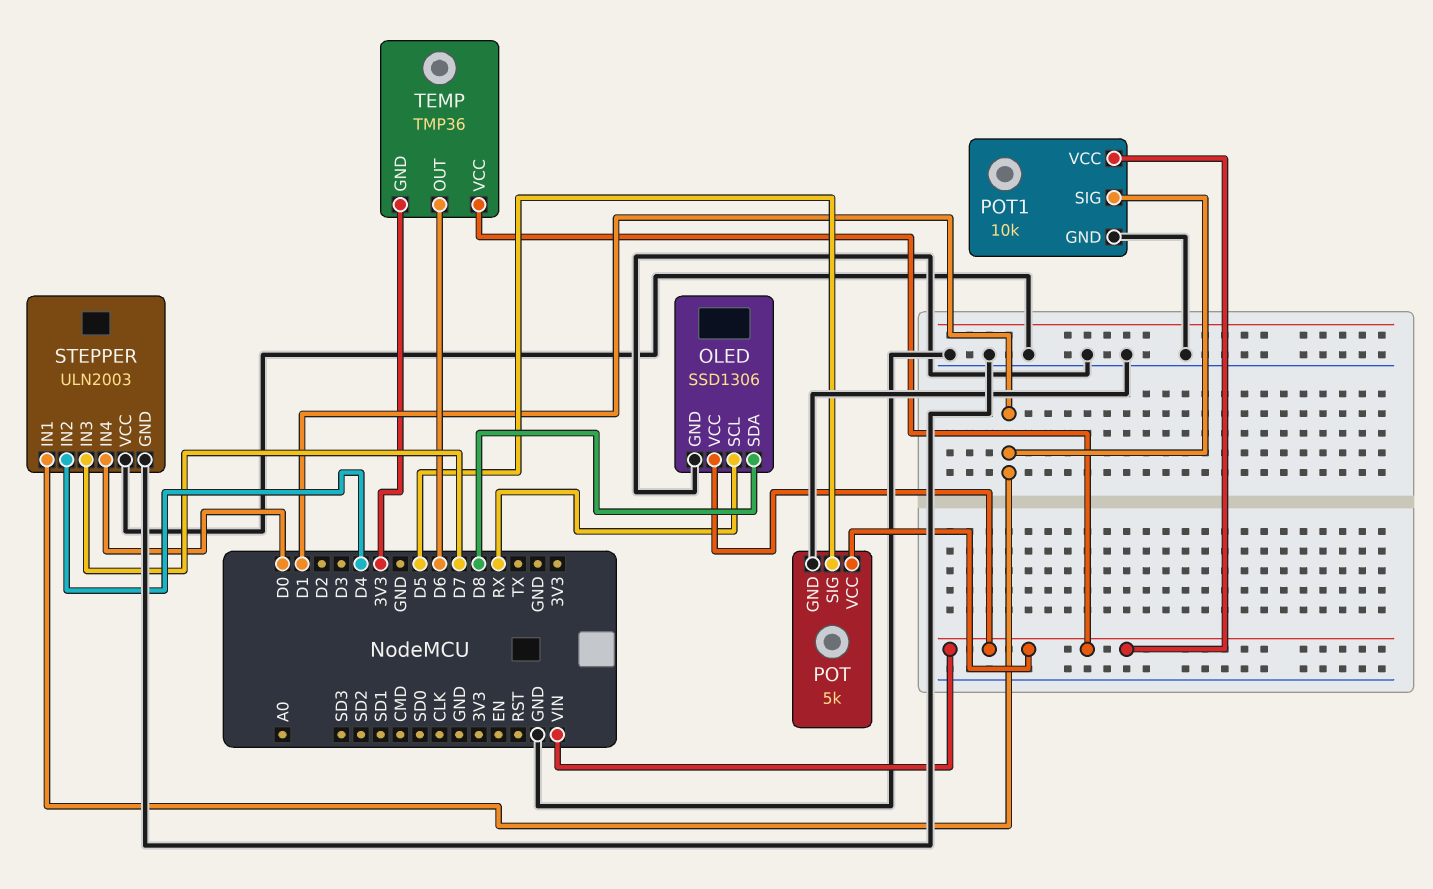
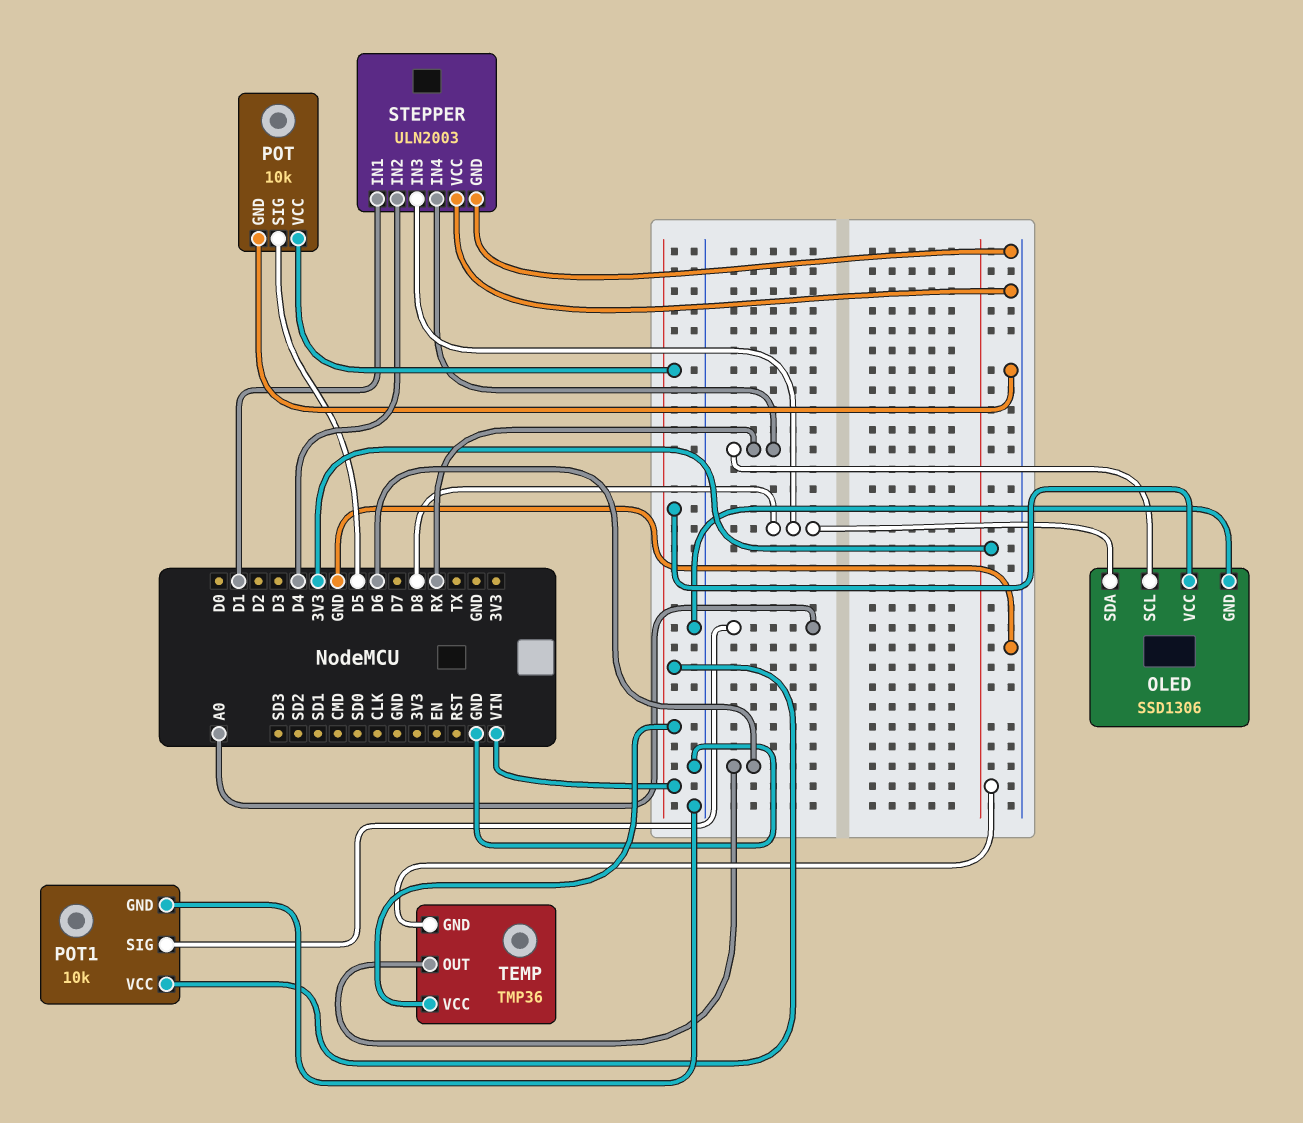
POT: 5k -> 10k
POT1 pin SIG: D1 -> A0
STEPPER pin IN3: D7 -> D8
STEPPER pin IN4: D0 -> RX

